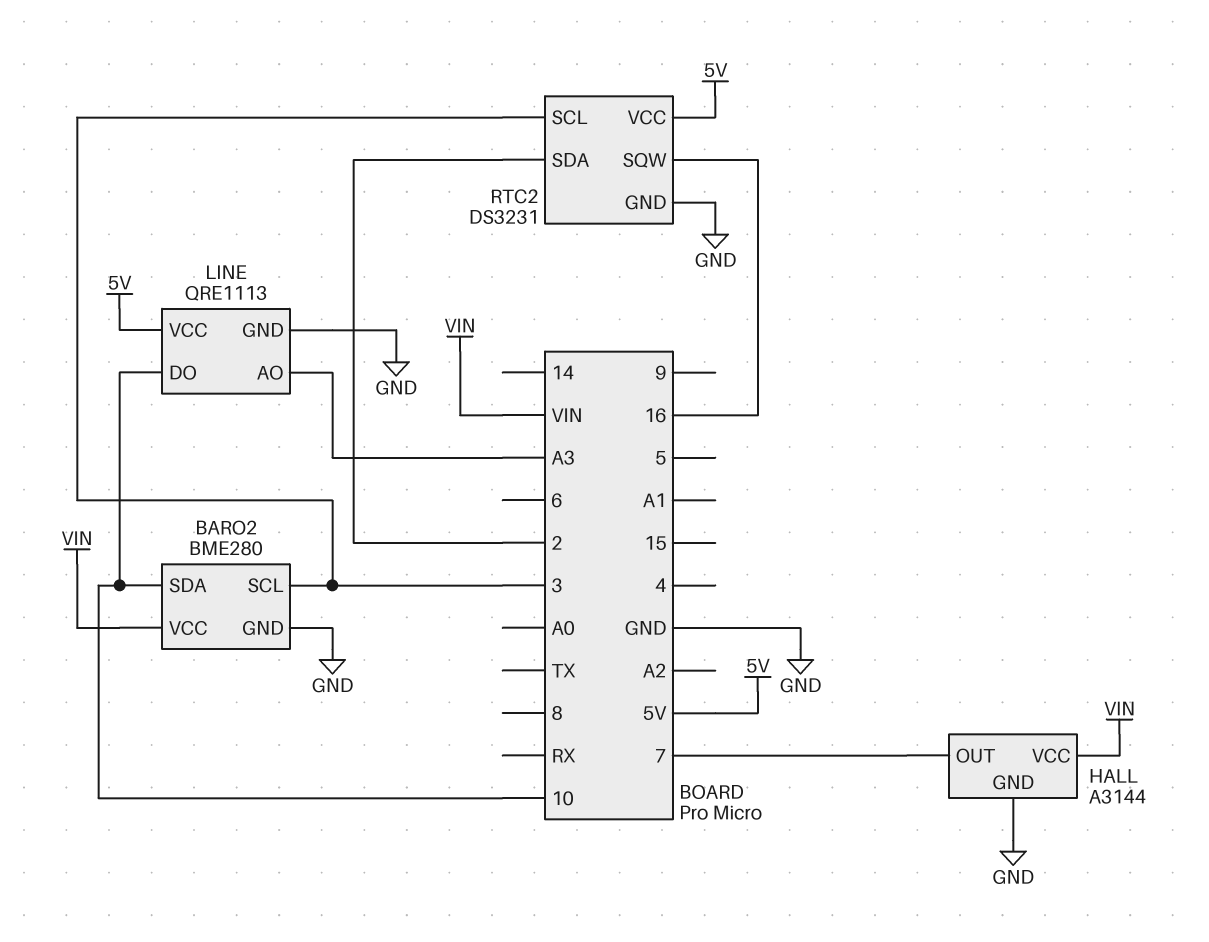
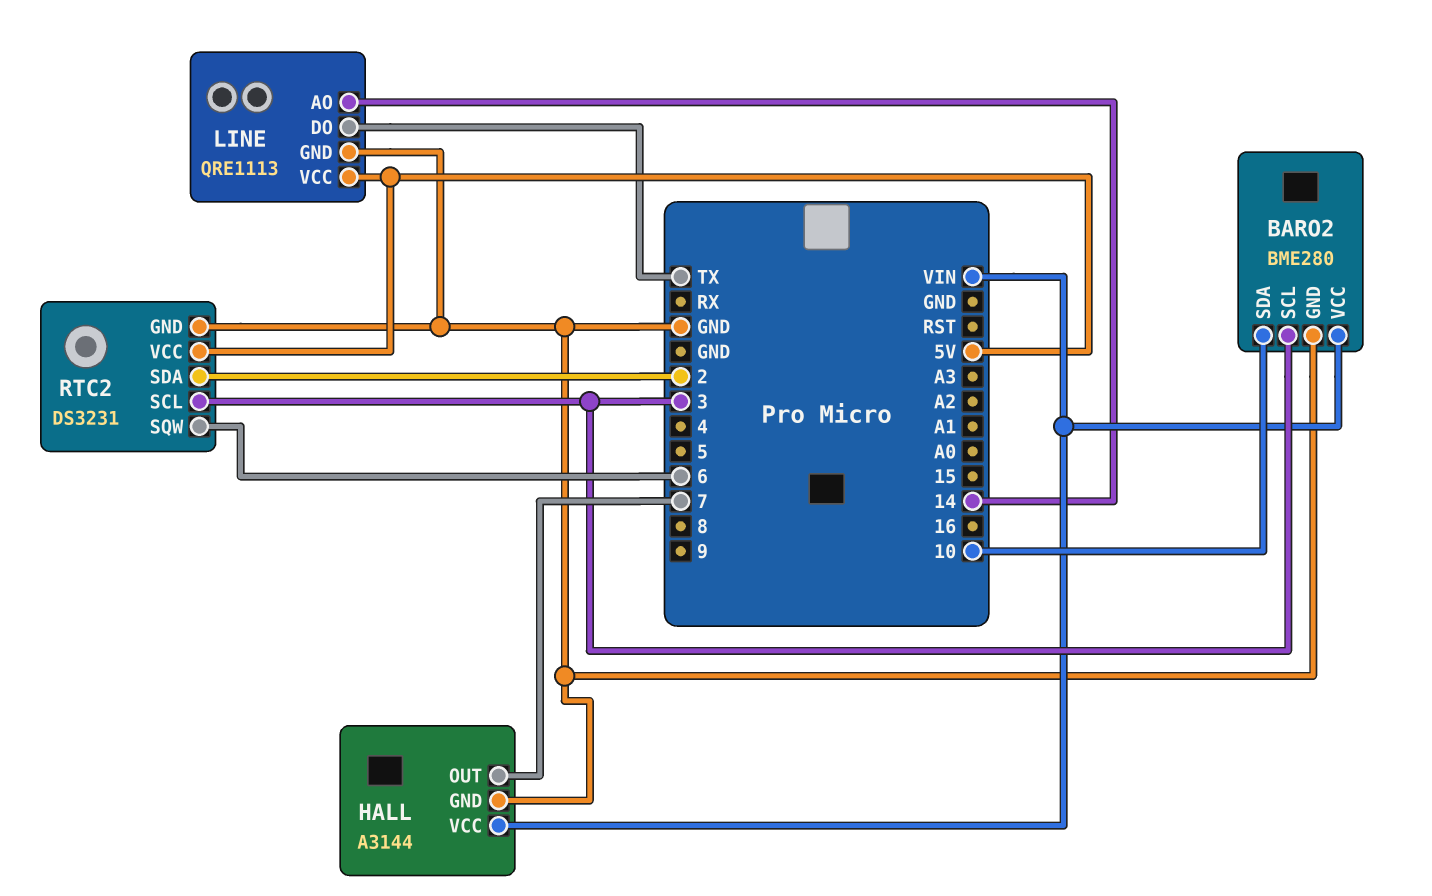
LINE pin AO: A3 -> 14
LINE pin DO: 10 -> TX
RTC2 pin SQW: 16 -> 6

